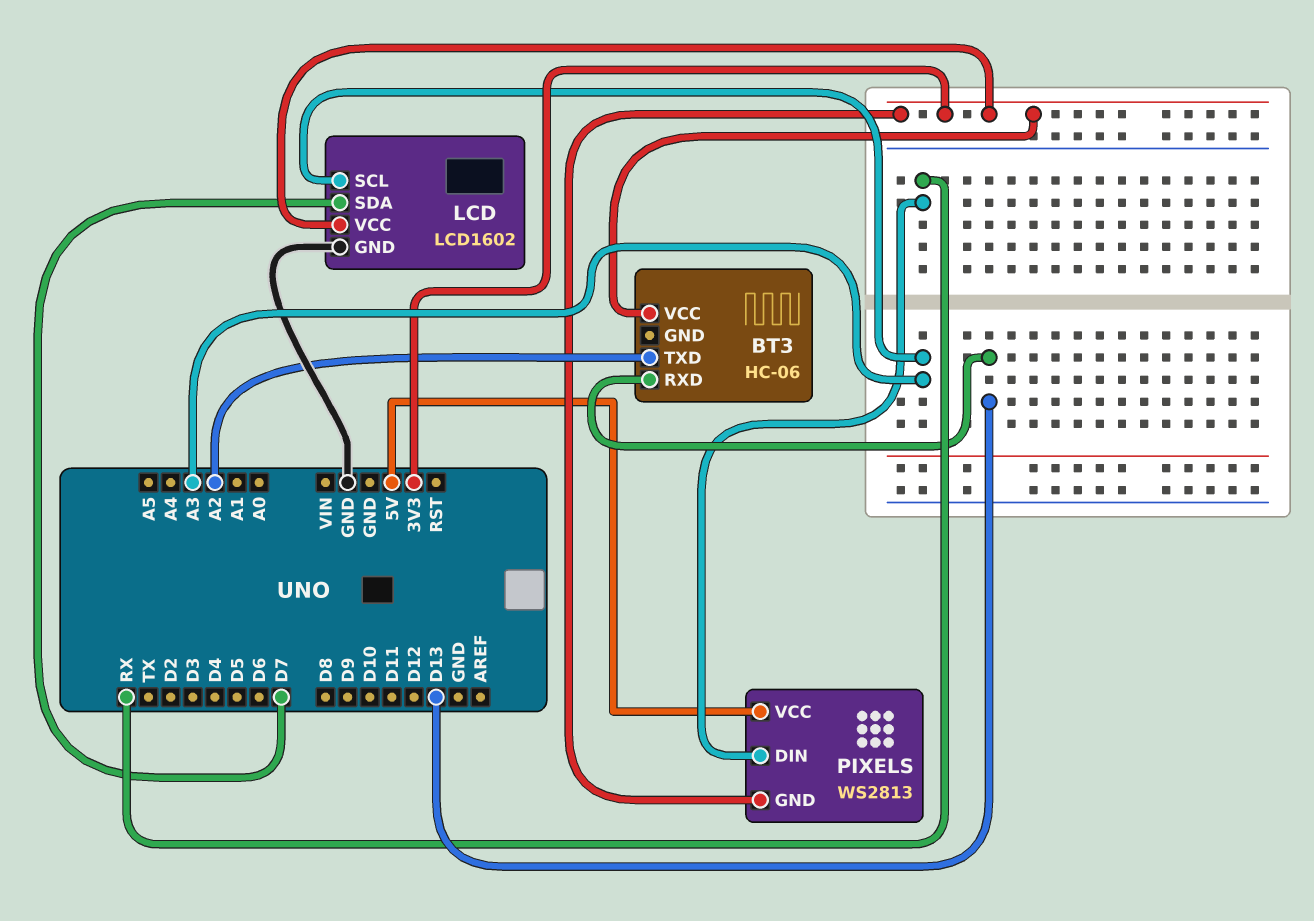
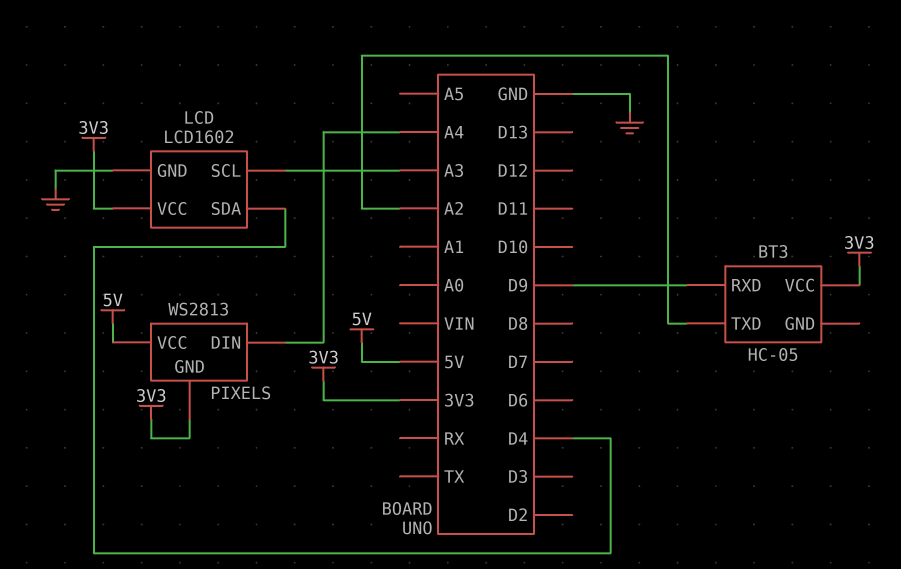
BT3: HC-06 -> HC-05
BT3 pin RXD: D13 -> D9
LCD pin SDA: D7 -> D4
PIXELS pin DIN: RX -> A4

